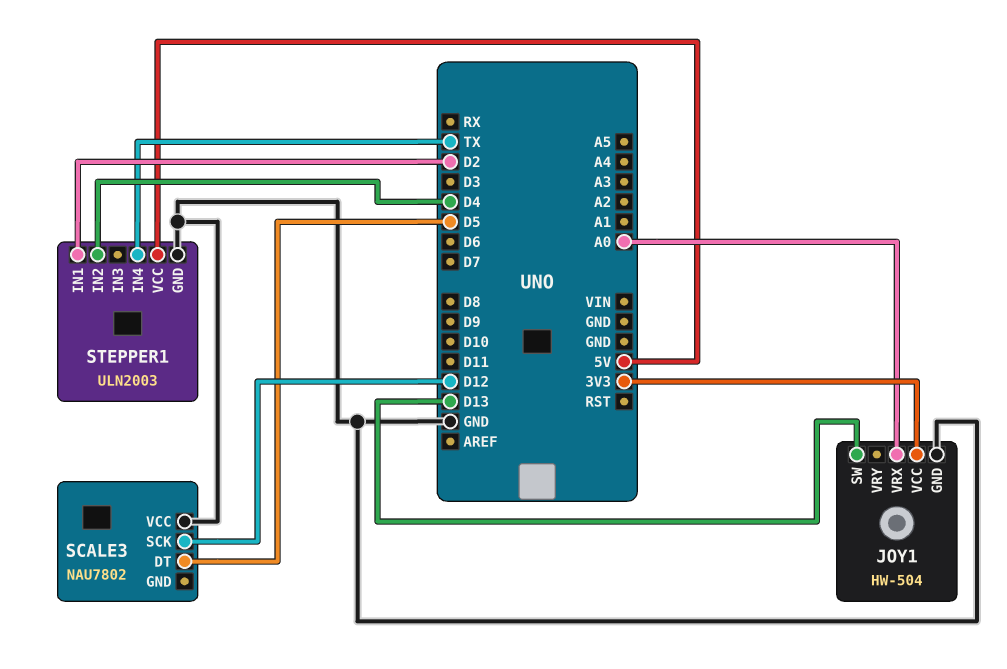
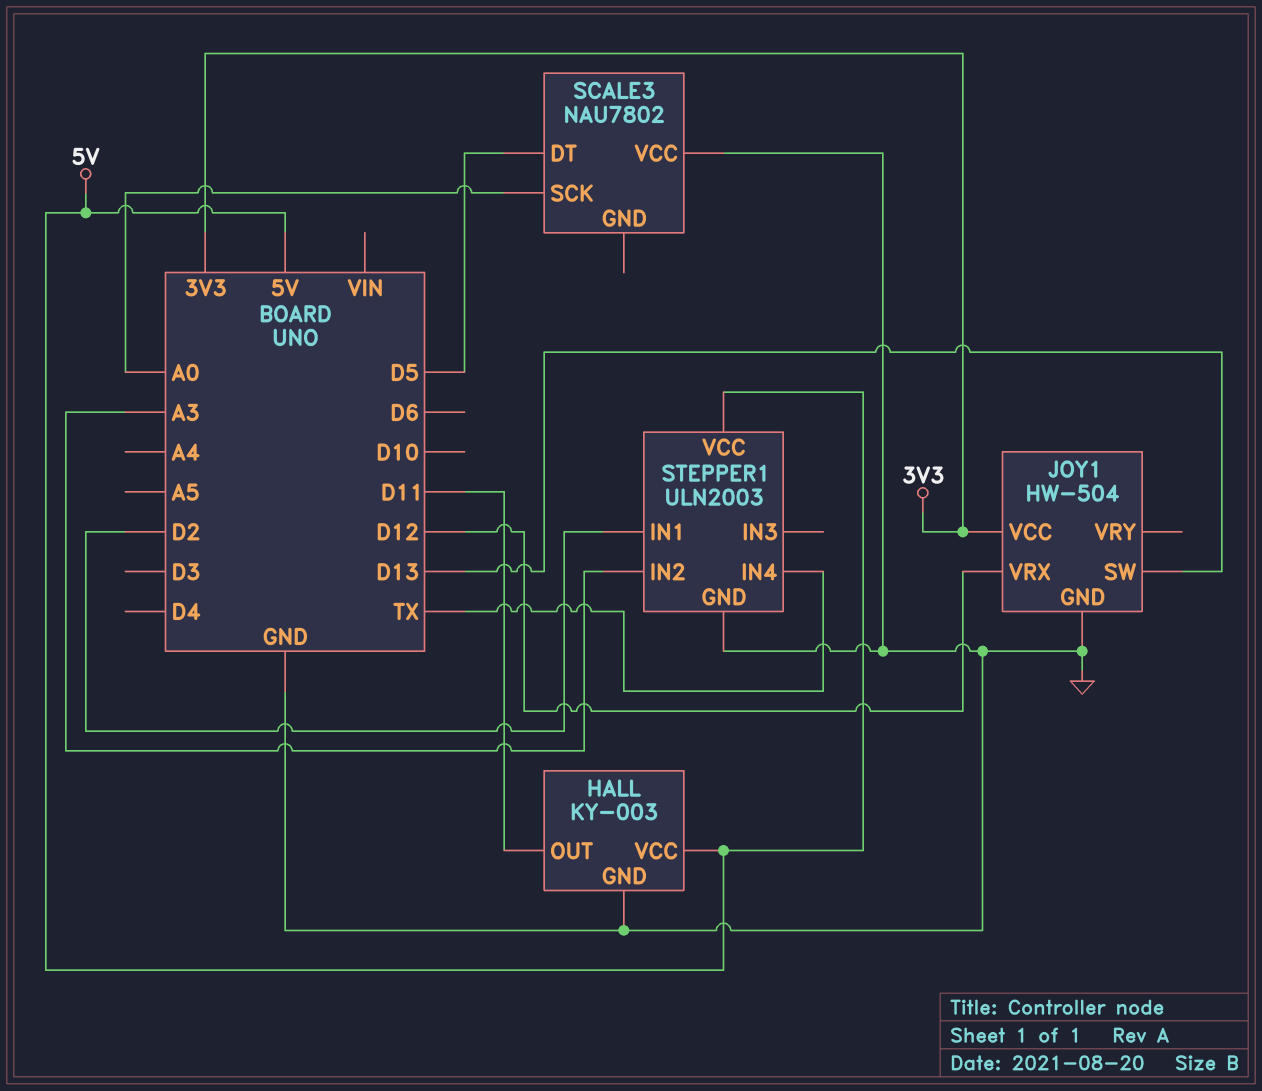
HALL: none -> KY-003
HALL pin GND: none -> GND
HALL pin OUT: none -> D11
HALL pin VCC: none -> 5V
JOY1 pin VRX: A0 -> D12
SCALE3 pin SCK: D12 -> A0
STEPPER1 pin IN2: D4 -> A3

